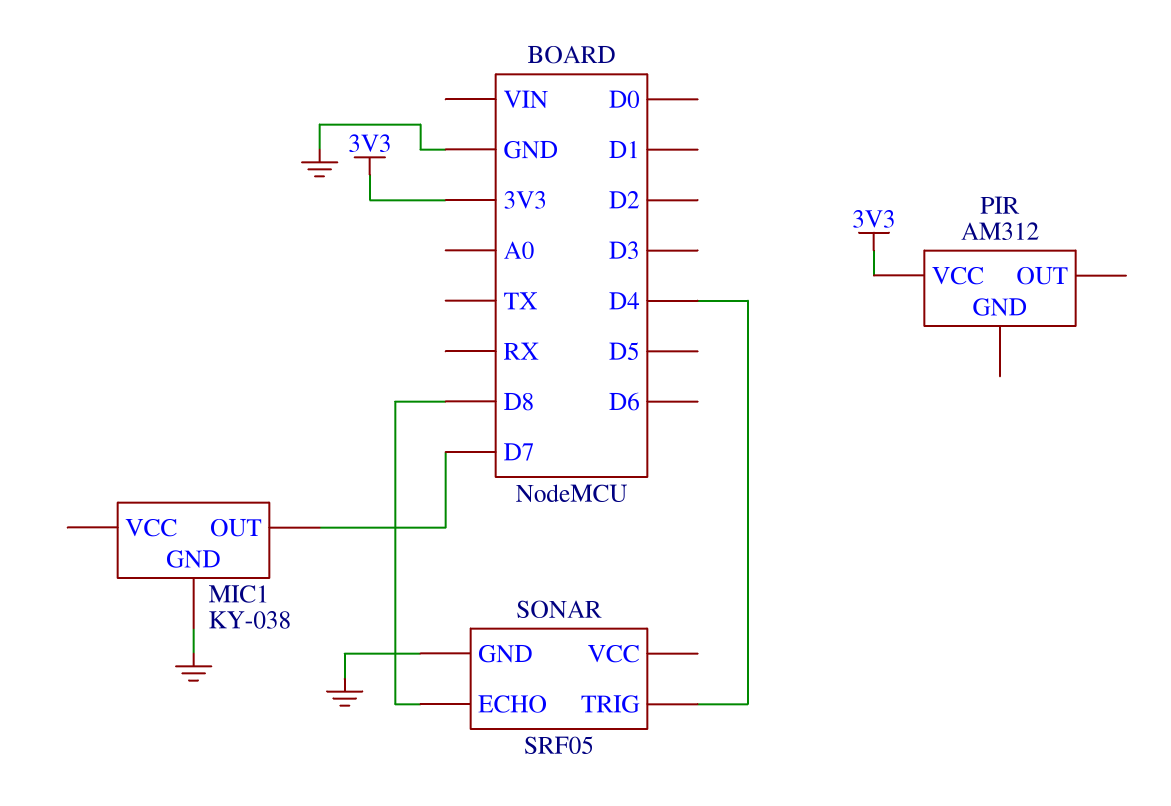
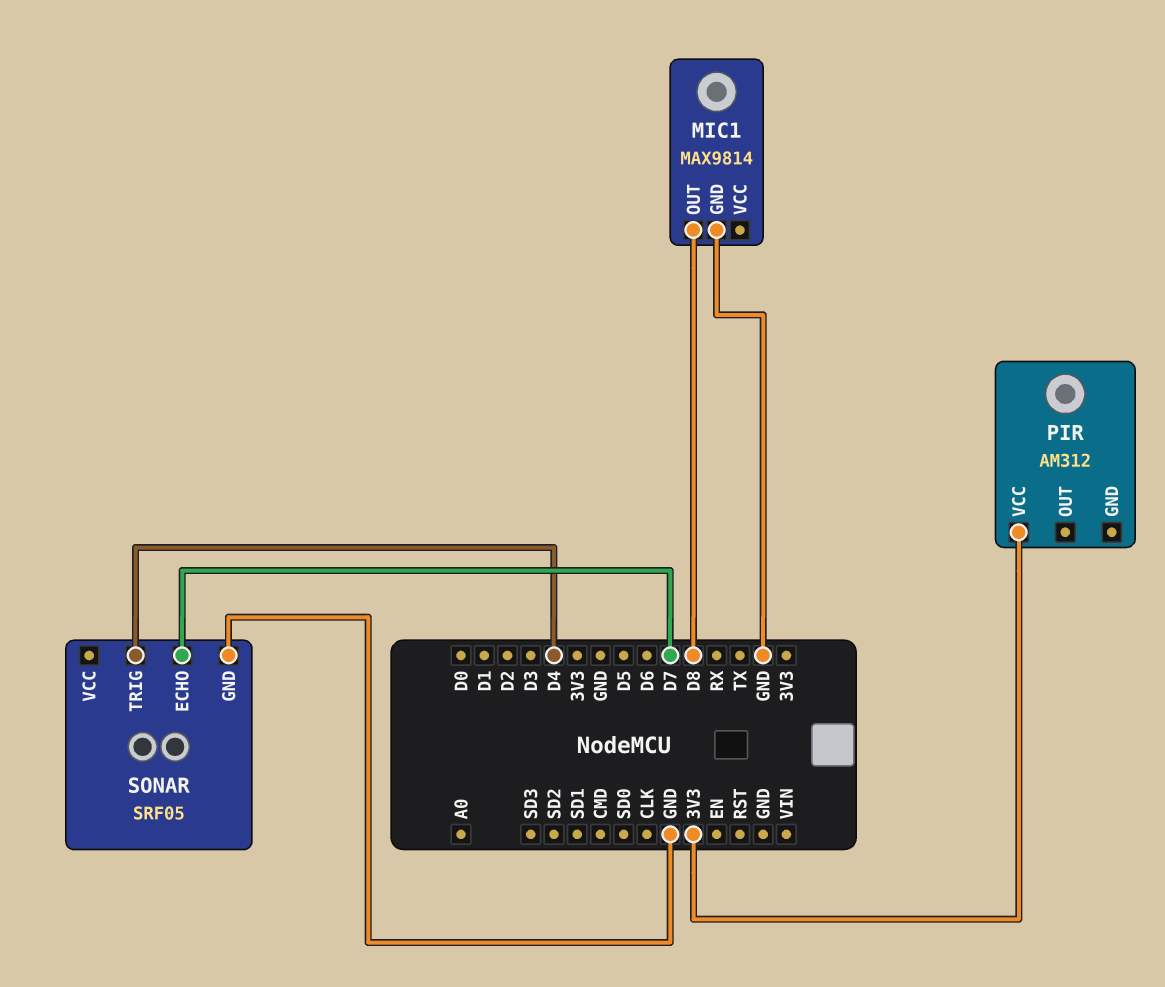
MIC1: KY-038 -> MAX9814
MIC1 pin OUT: D7 -> D8
SONAR pin ECHO: D8 -> D7

